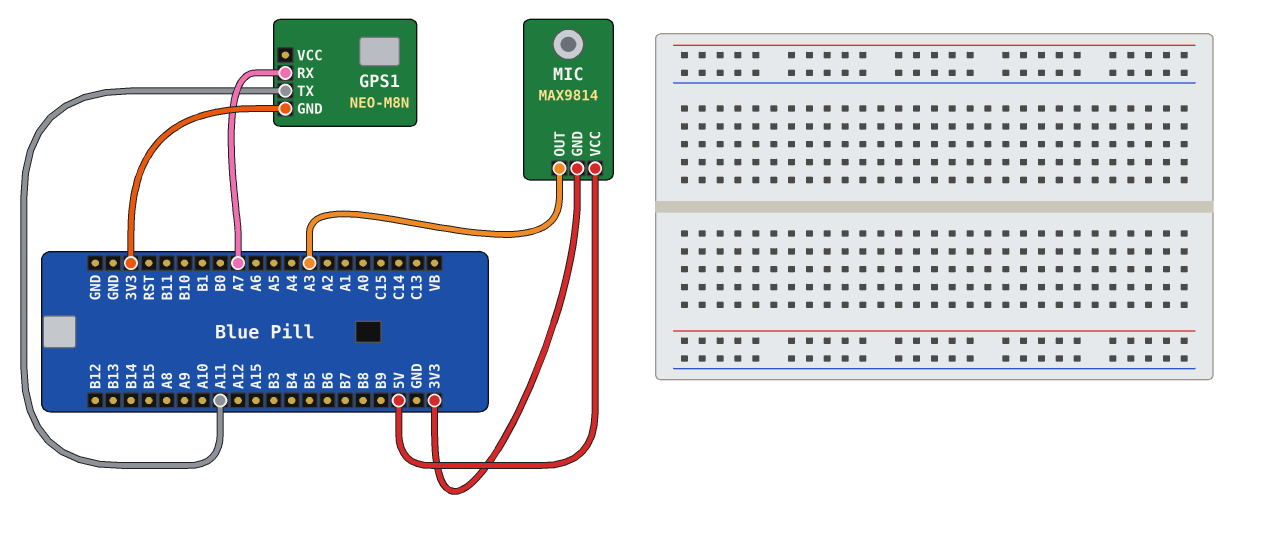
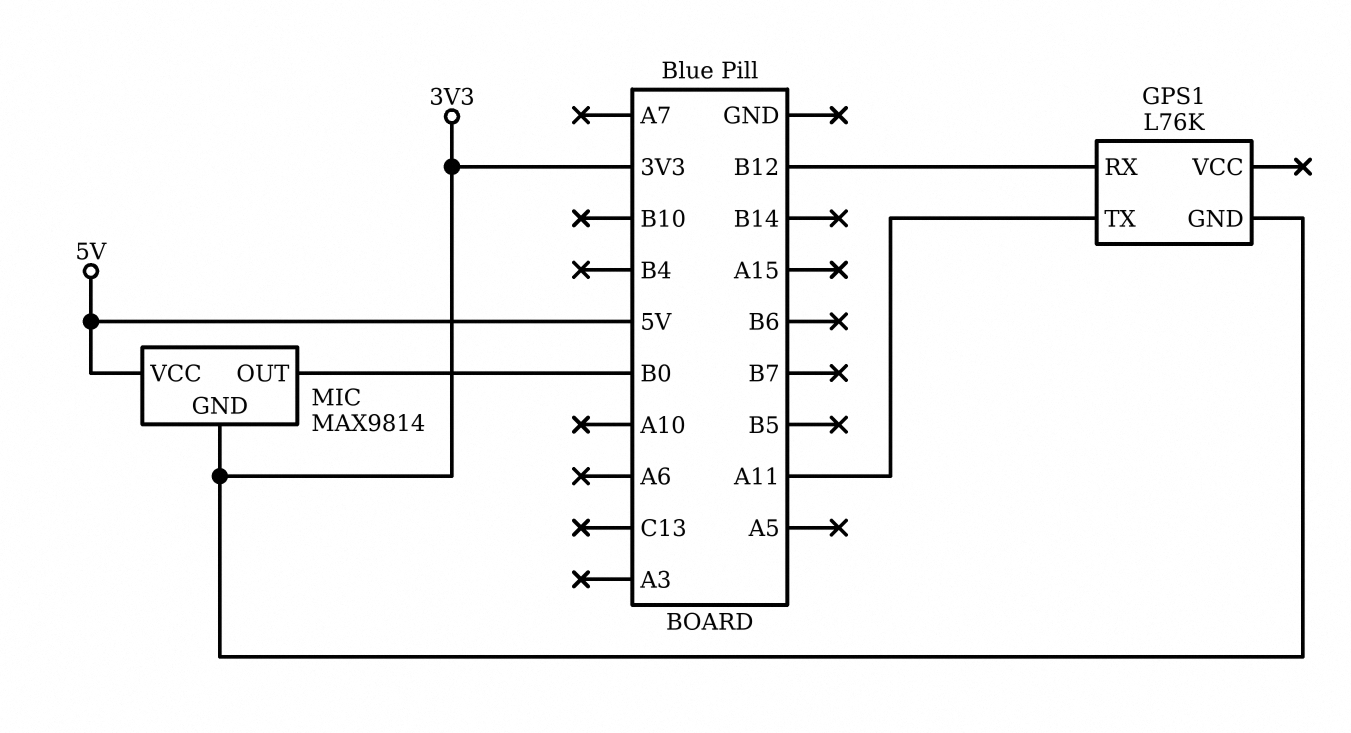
GPS1: NEO-M8N -> L76K
GPS1 pin RX: A7 -> B12
MIC pin OUT: A3 -> B0

